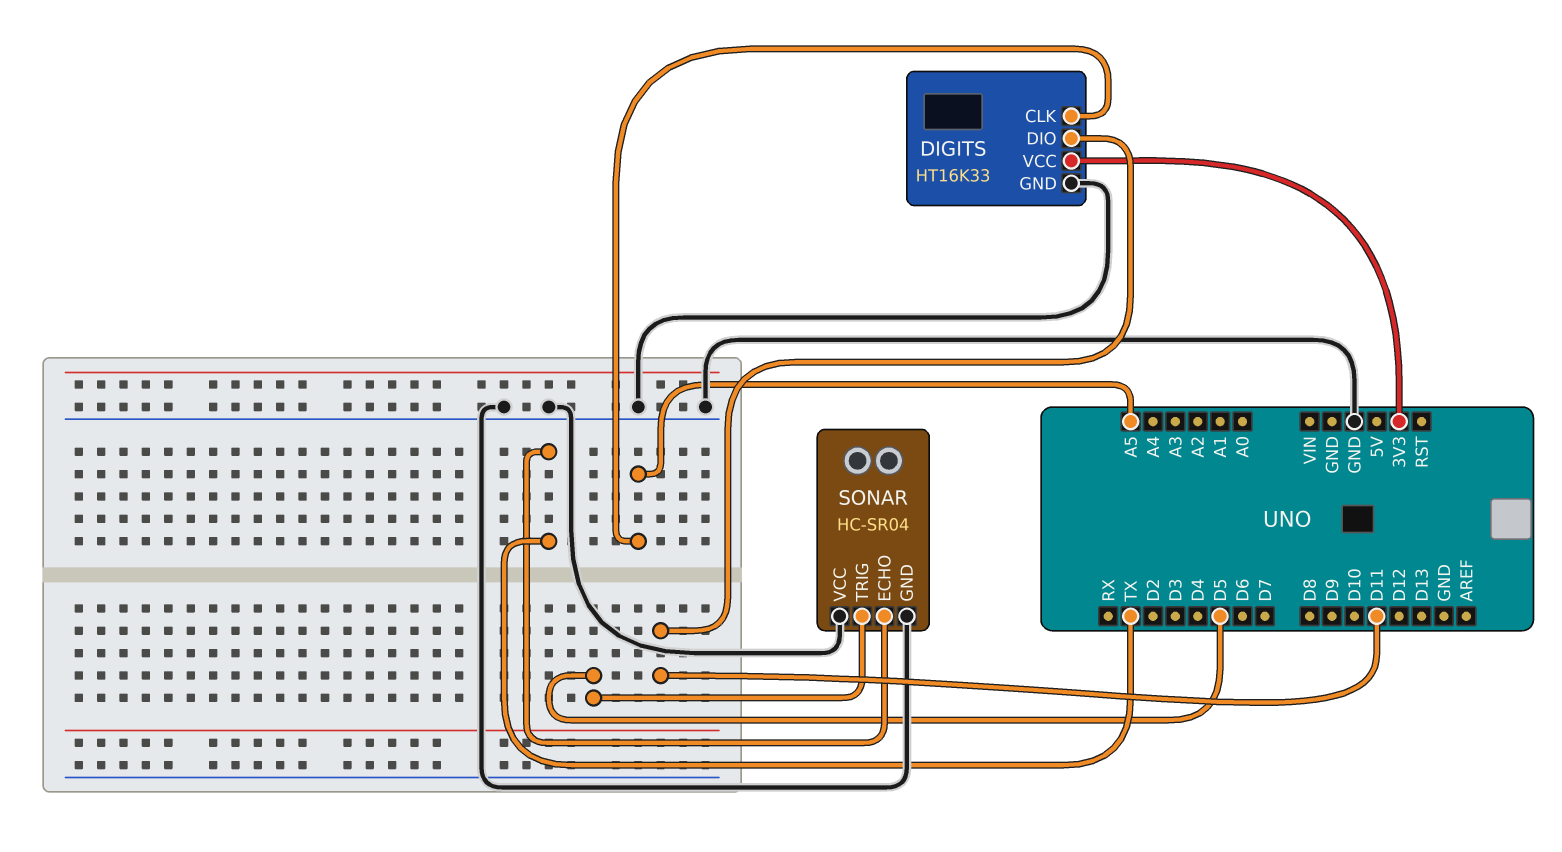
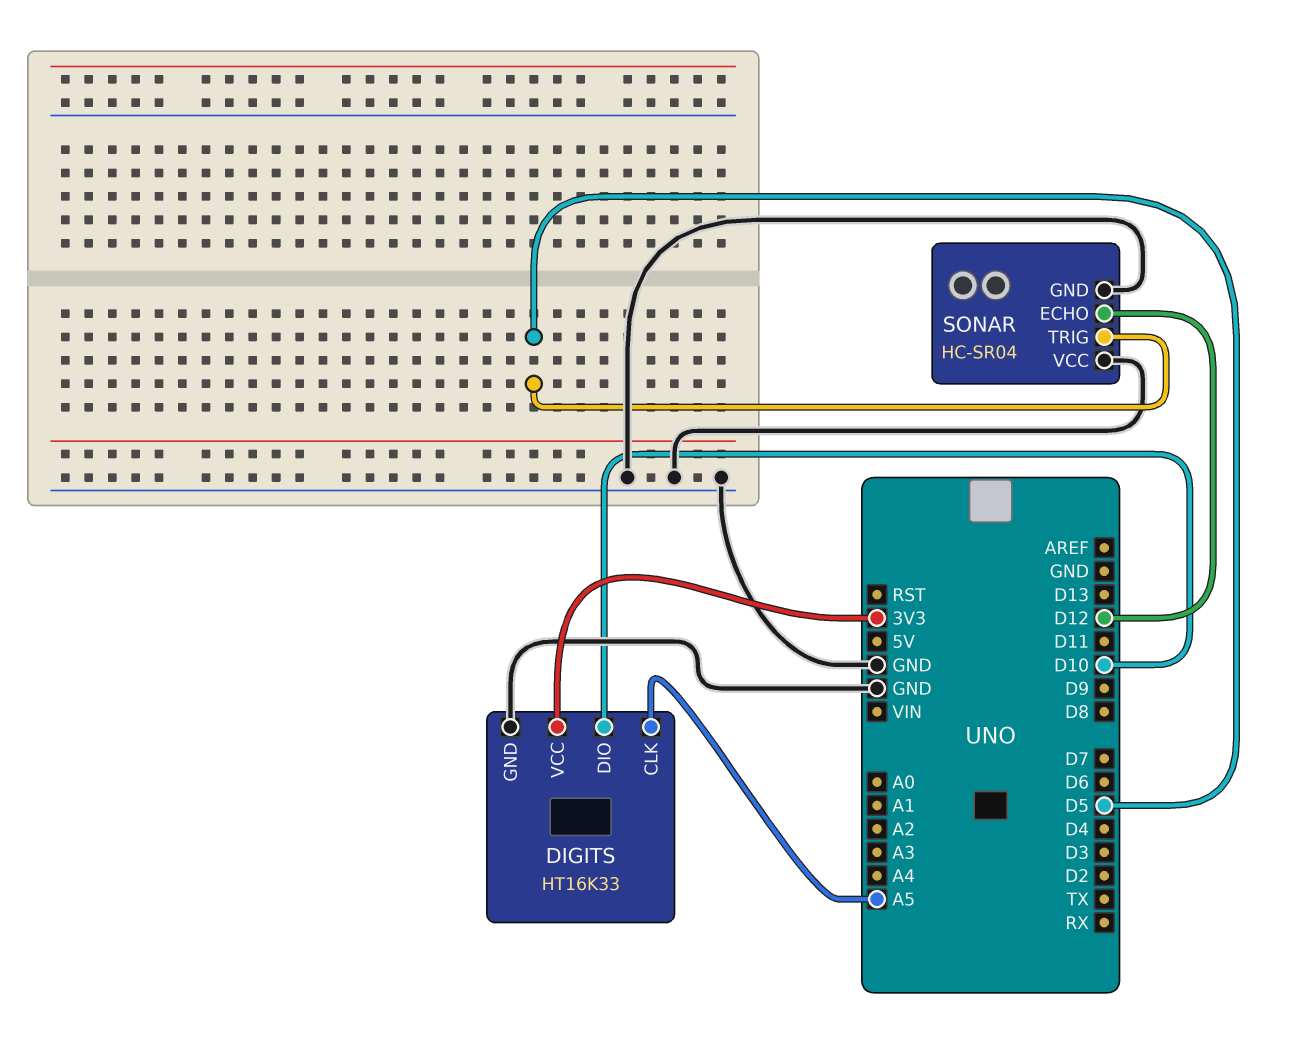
DIGITS pin DIO: D11 -> D10
SONAR pin ECHO: TX -> D12

